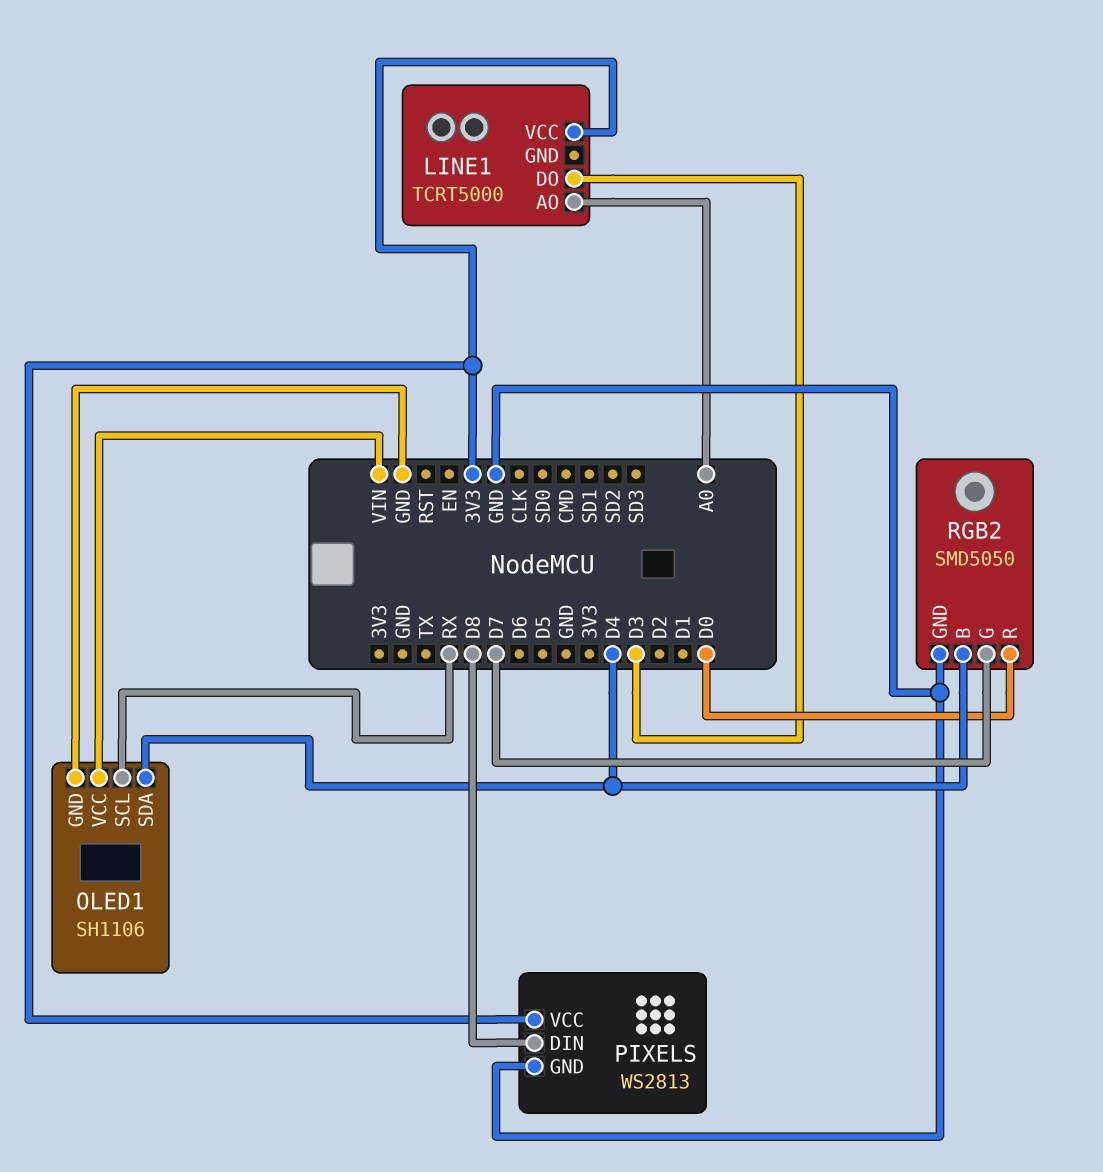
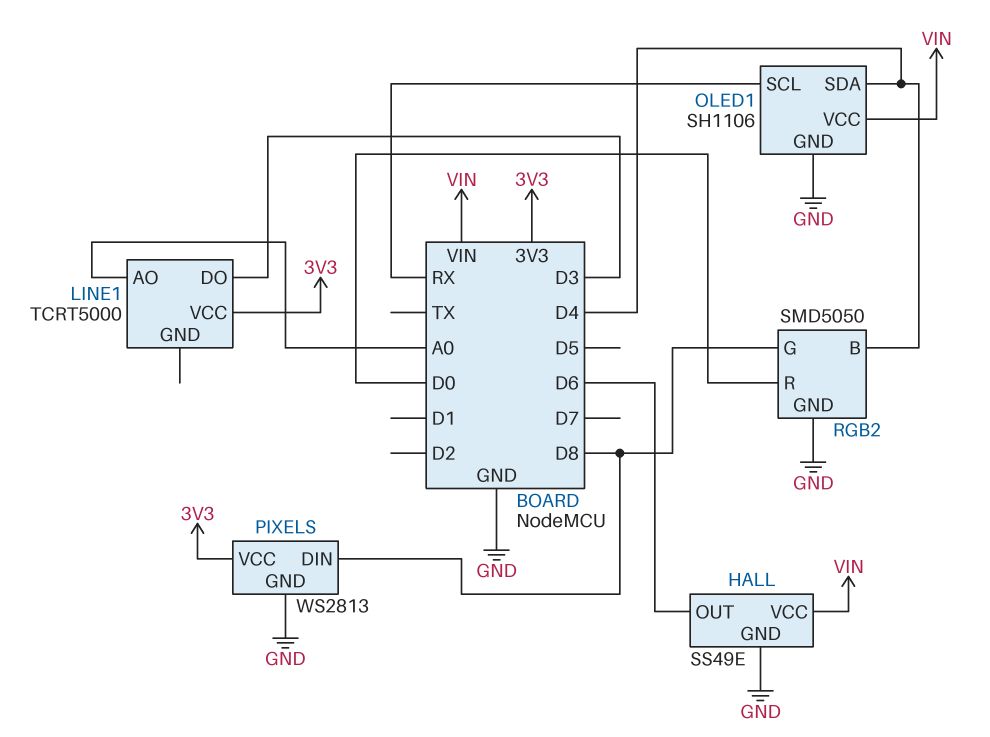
HALL: none -> SS49E
HALL pin GND: none -> GND
HALL pin OUT: none -> D6
HALL pin VCC: none -> VIN
RGB2 pin G: D7 -> D8

